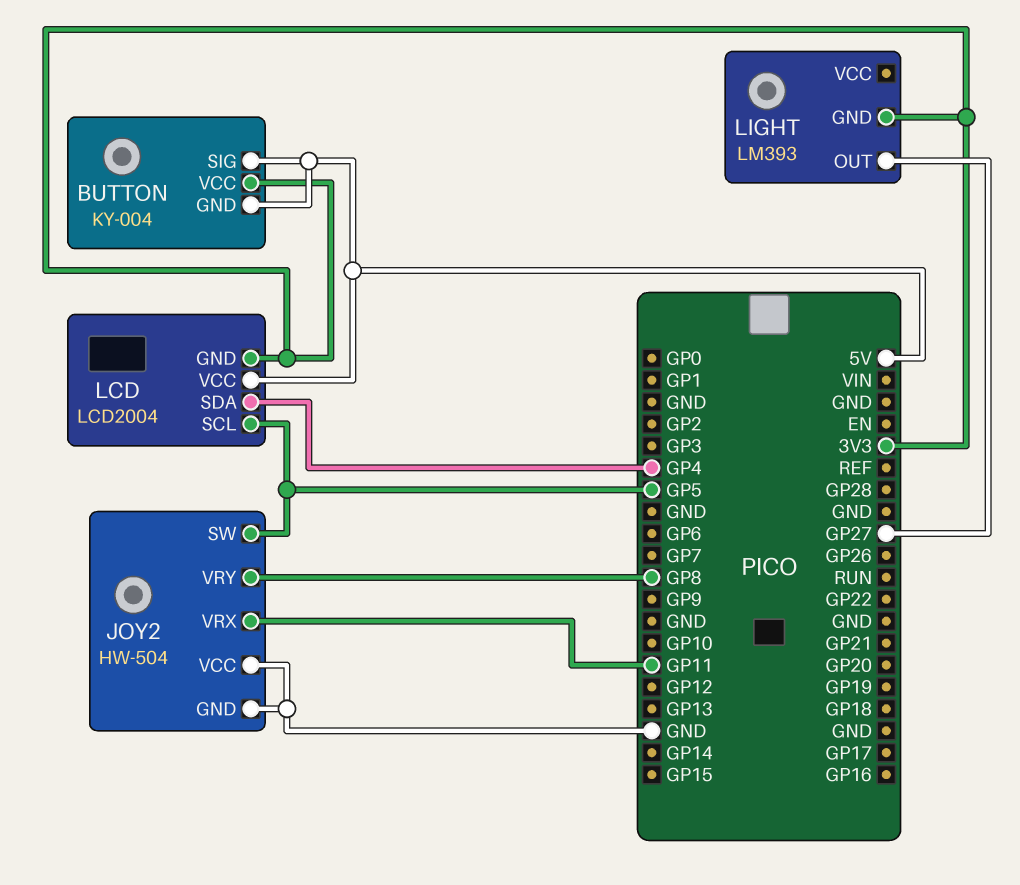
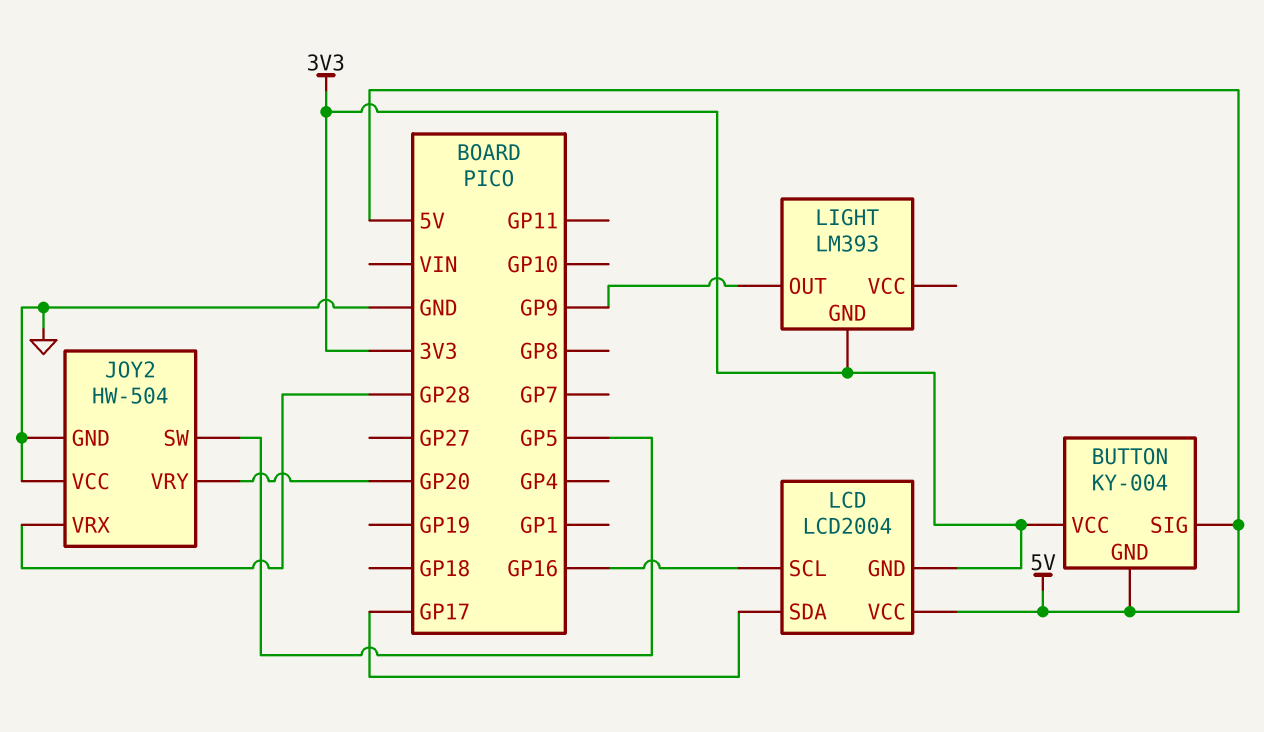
JOY2 pin VRX: GP11 -> GP28
JOY2 pin VRY: GP8 -> GP20
LCD pin SCL: GP5 -> GP16
LCD pin SDA: GP4 -> GP17
LIGHT pin OUT: GP27 -> GP9

